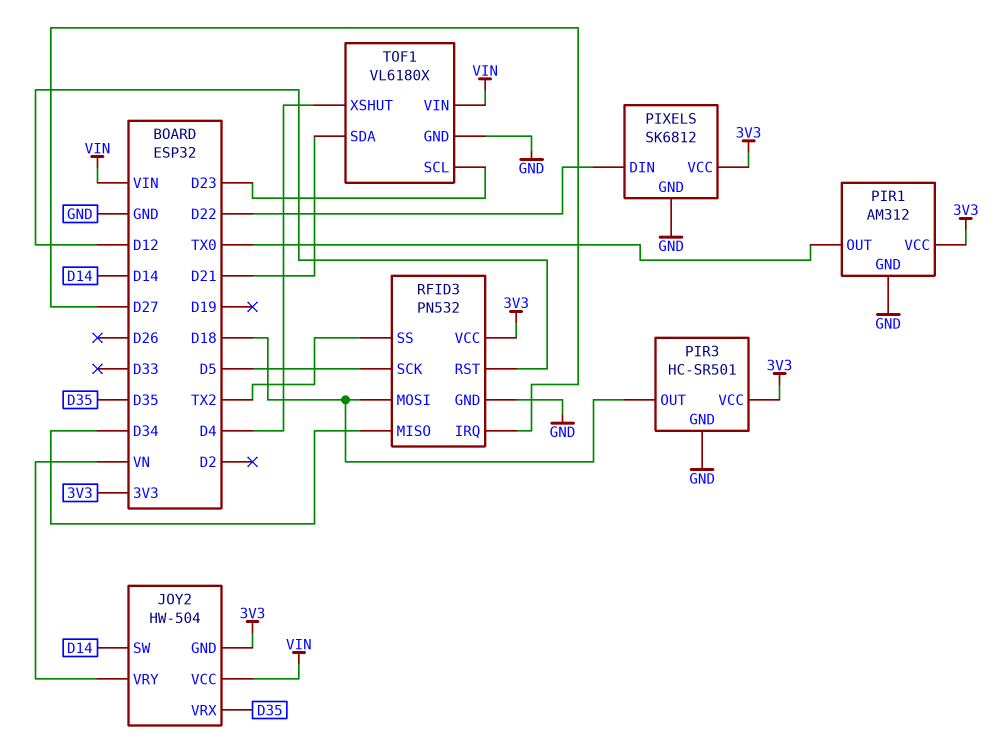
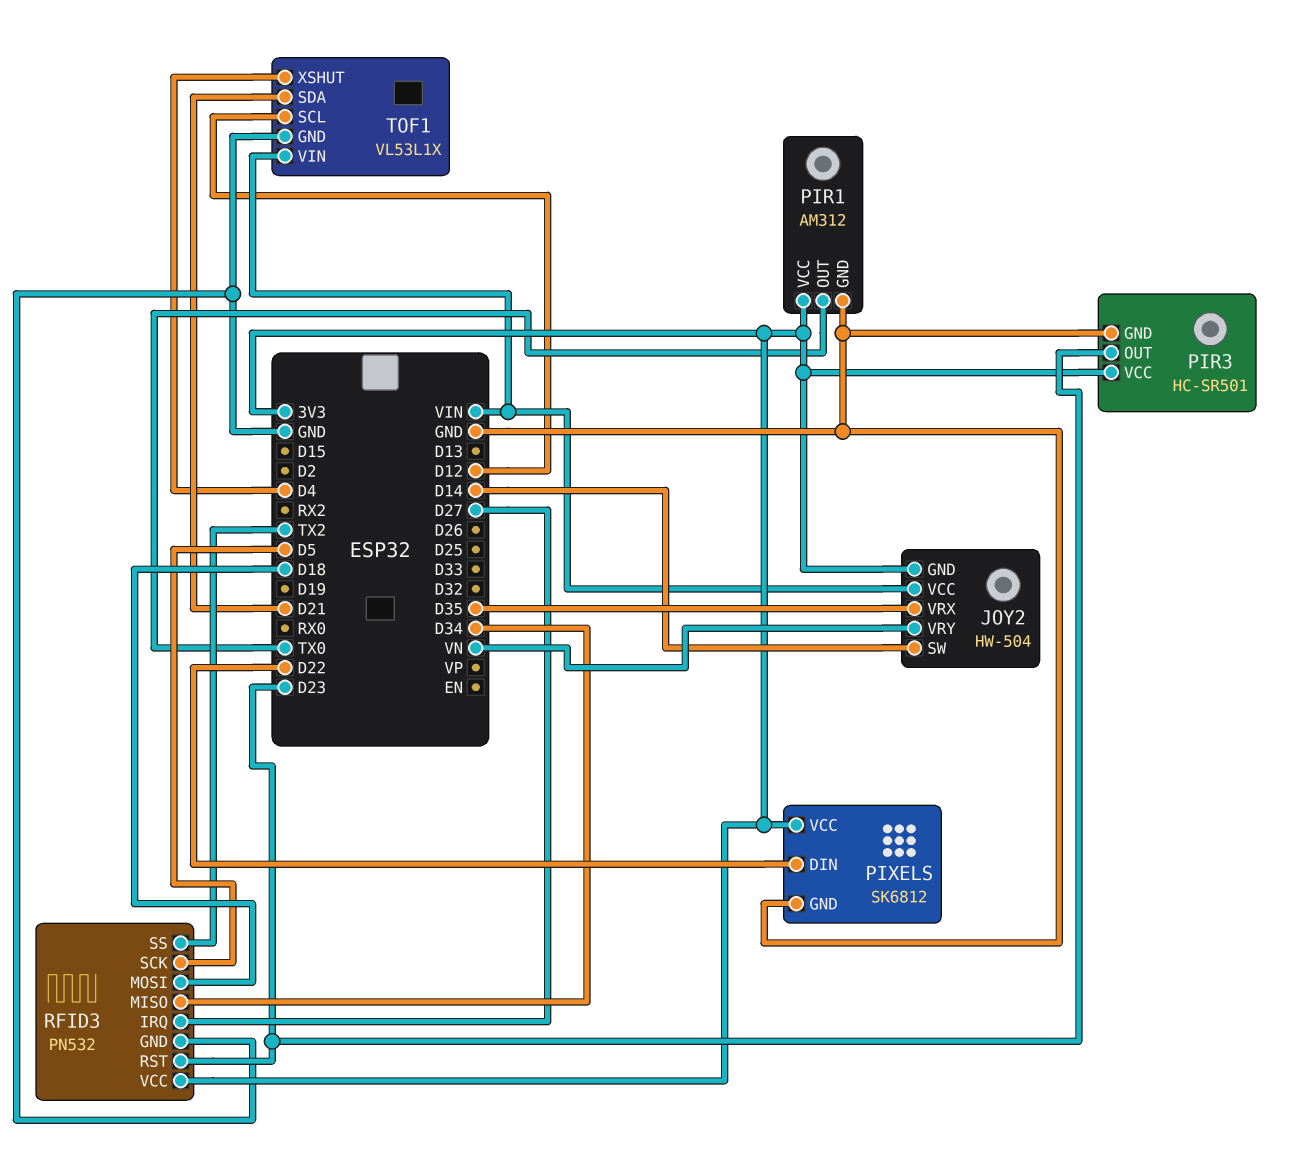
PIR3 pin OUT: D18 -> D23
RFID3 pin RST: D12 -> D23
TOF1: VL6180X -> VL53L1X
TOF1 pin SCL: D23 -> D12

